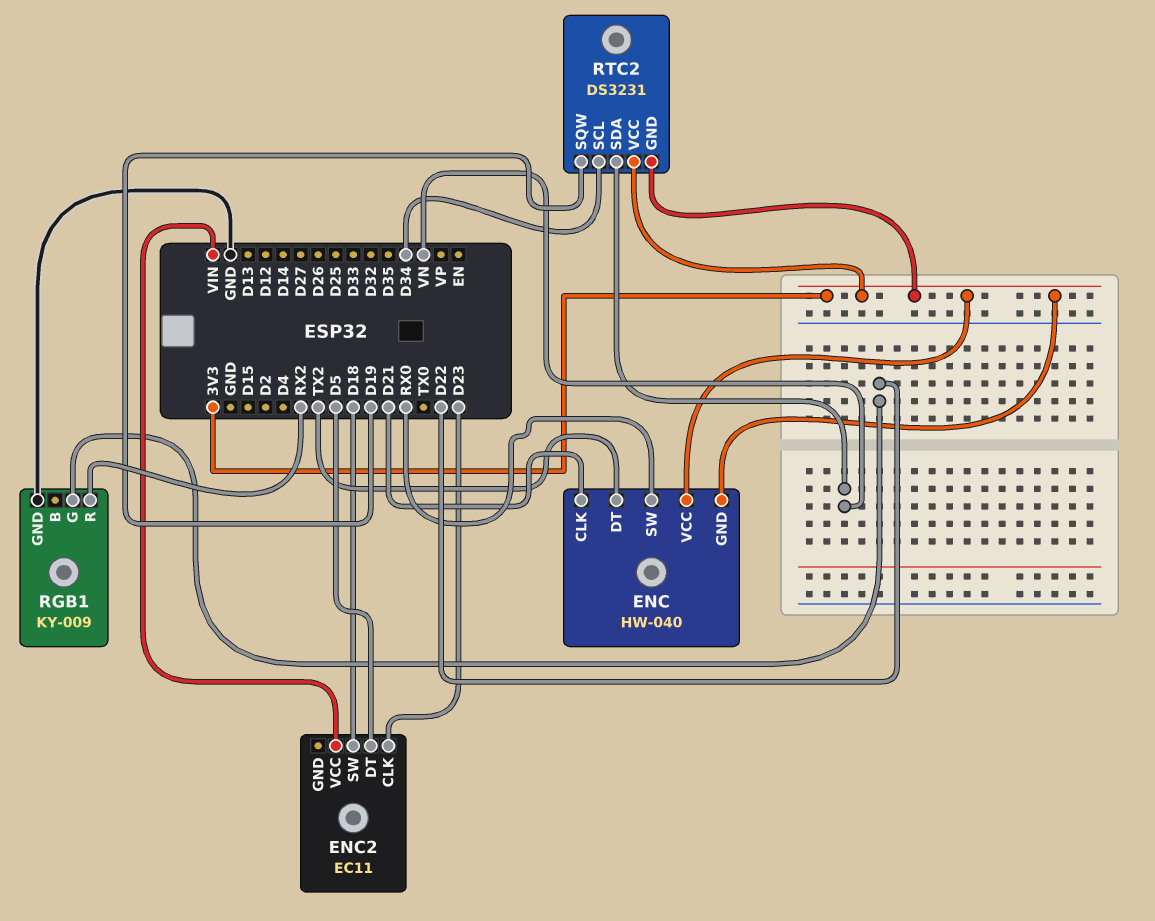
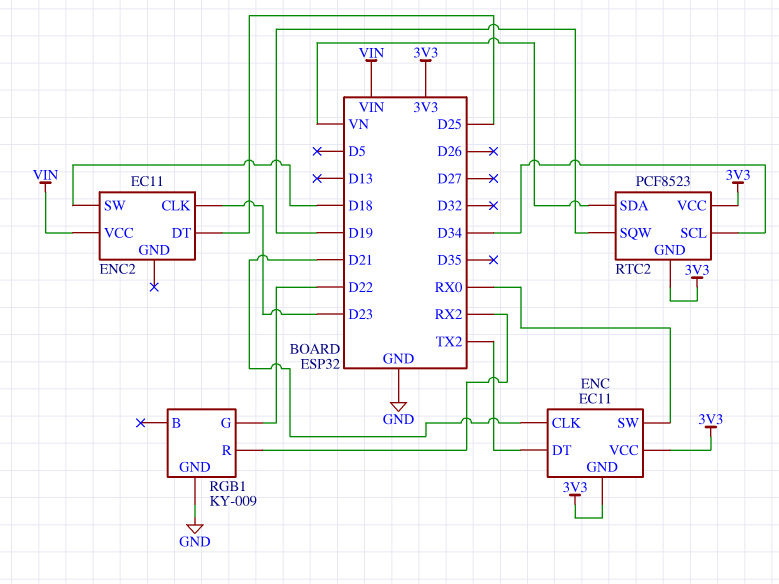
ENC: HW-040 -> EC11
ENC2 pin DT: D5 -> D25
RTC2: DS3231 -> PCF8523

